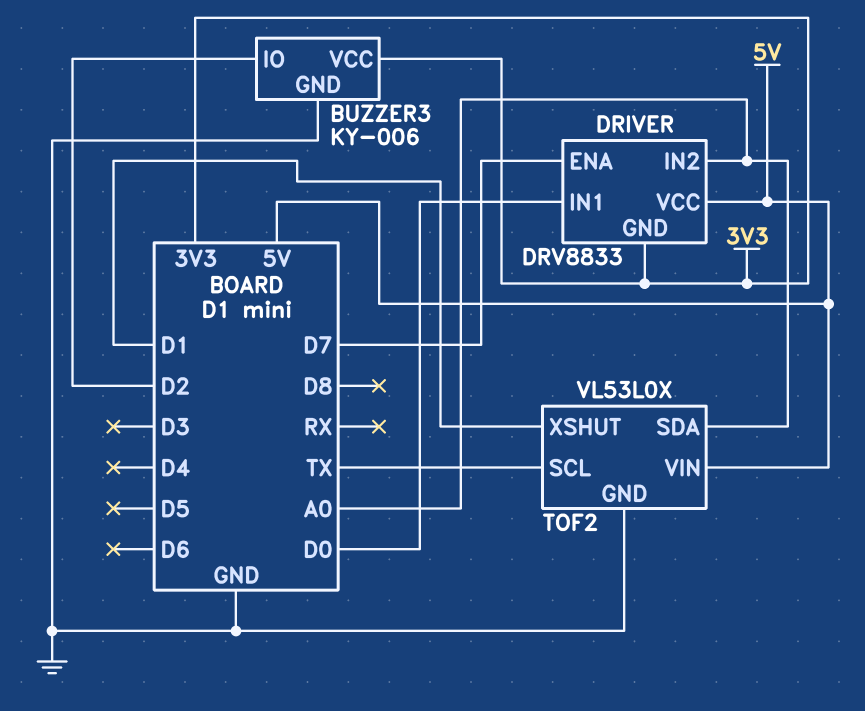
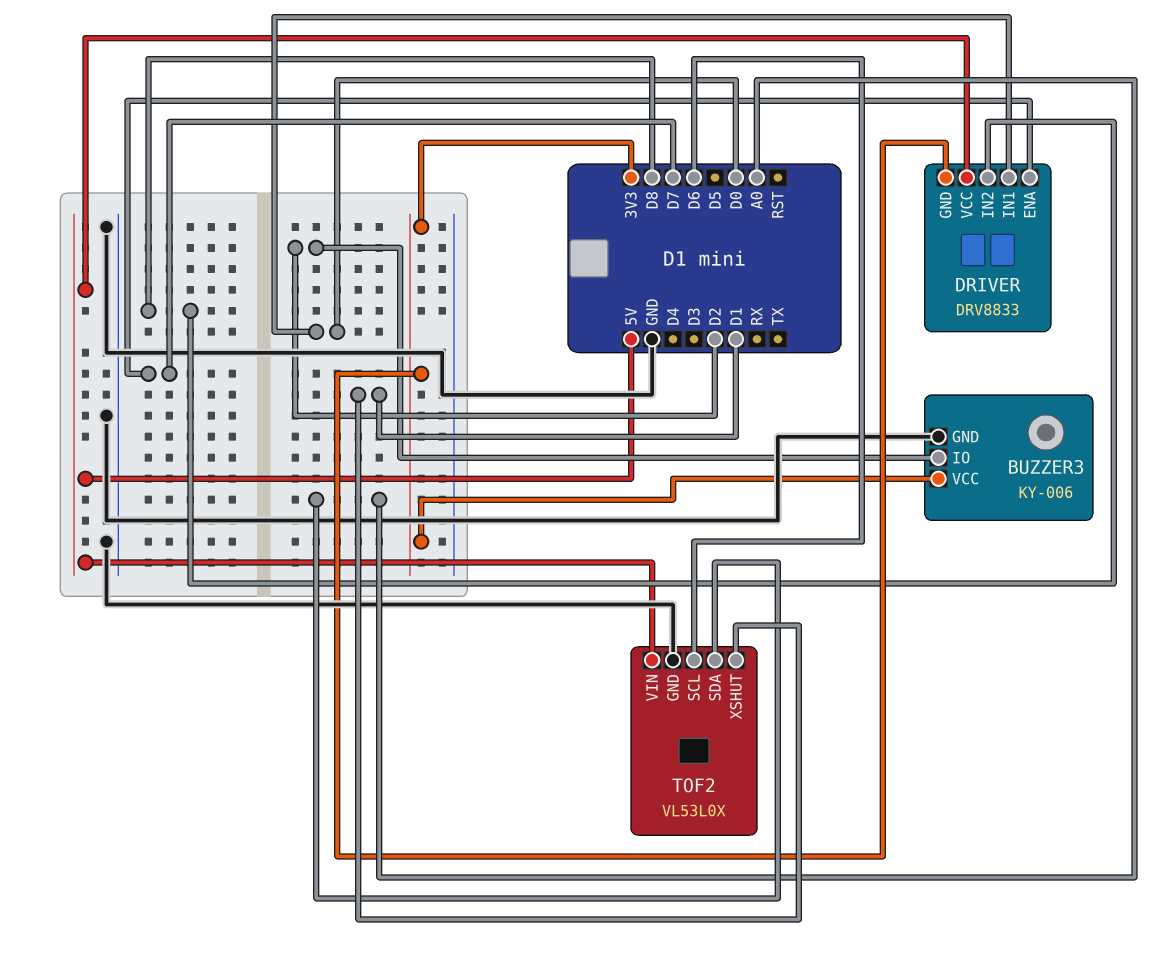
DRIVER pin IN2: A0 -> D8
TOF2 pin SCL: TX -> D6

